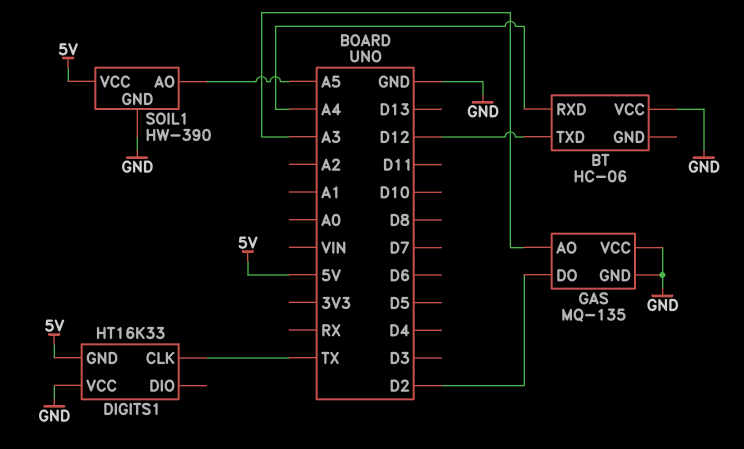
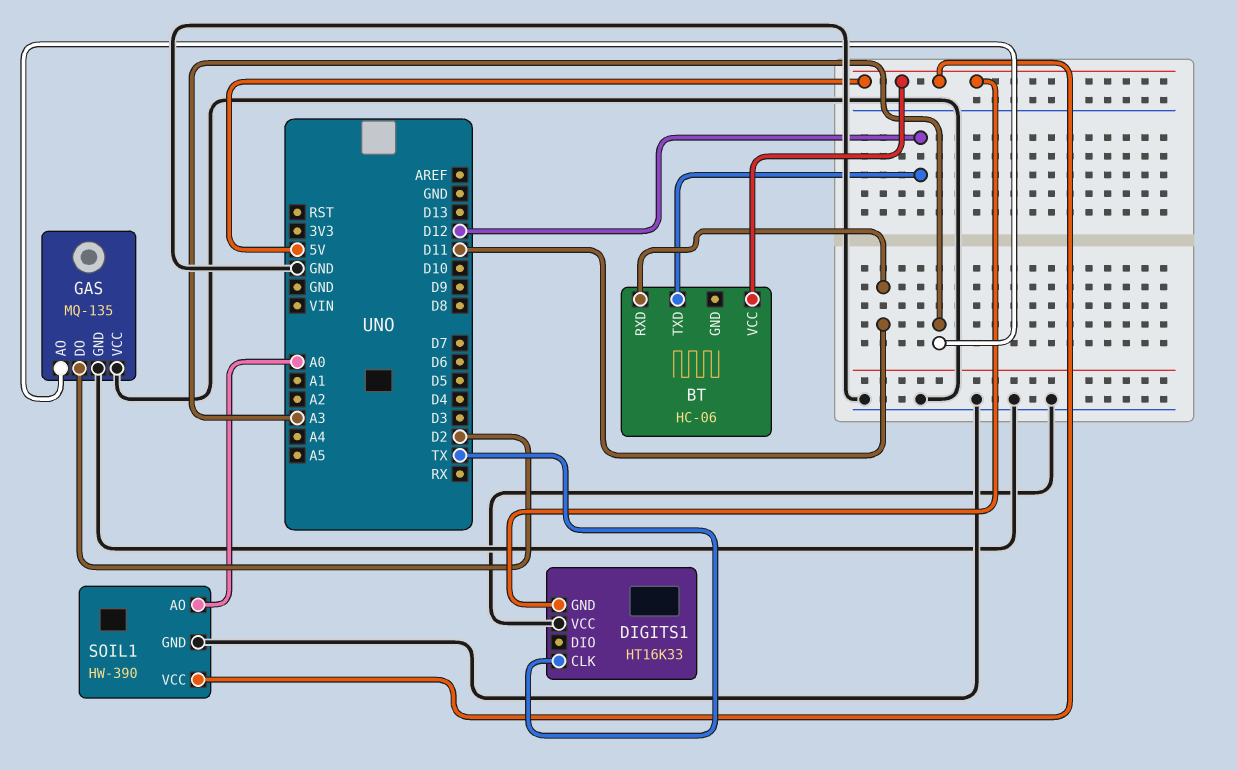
BT pin RXD: A4 -> D11
BT pin VCC: GND -> 5V
SOIL1 pin AO: A5 -> A0

